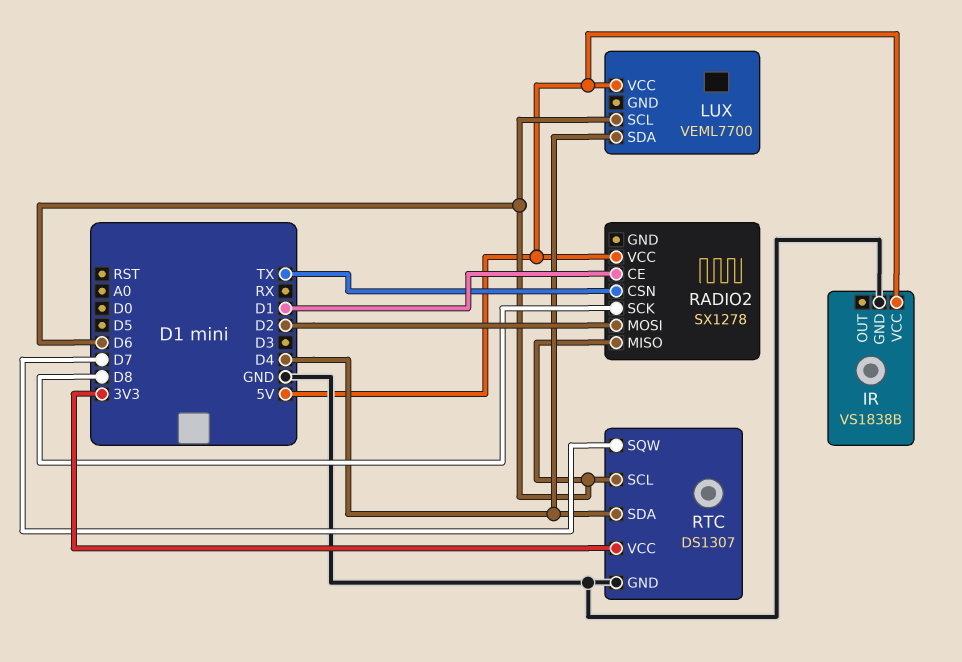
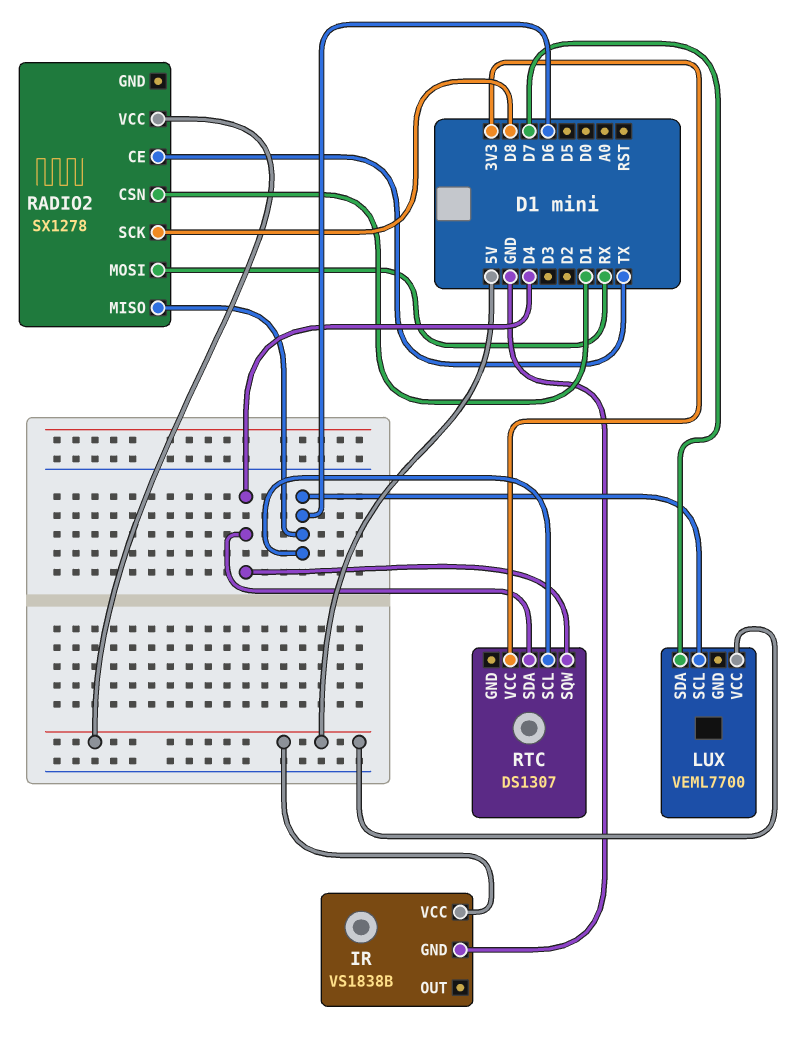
LUX pin SDA: D4 -> D7
RADIO2 pin CE: D1 -> TX
RADIO2 pin CSN: TX -> D1
RADIO2 pin MOSI: D2 -> RX
RTC pin GND: GND -> none
RTC pin SQW: D7 -> D4

